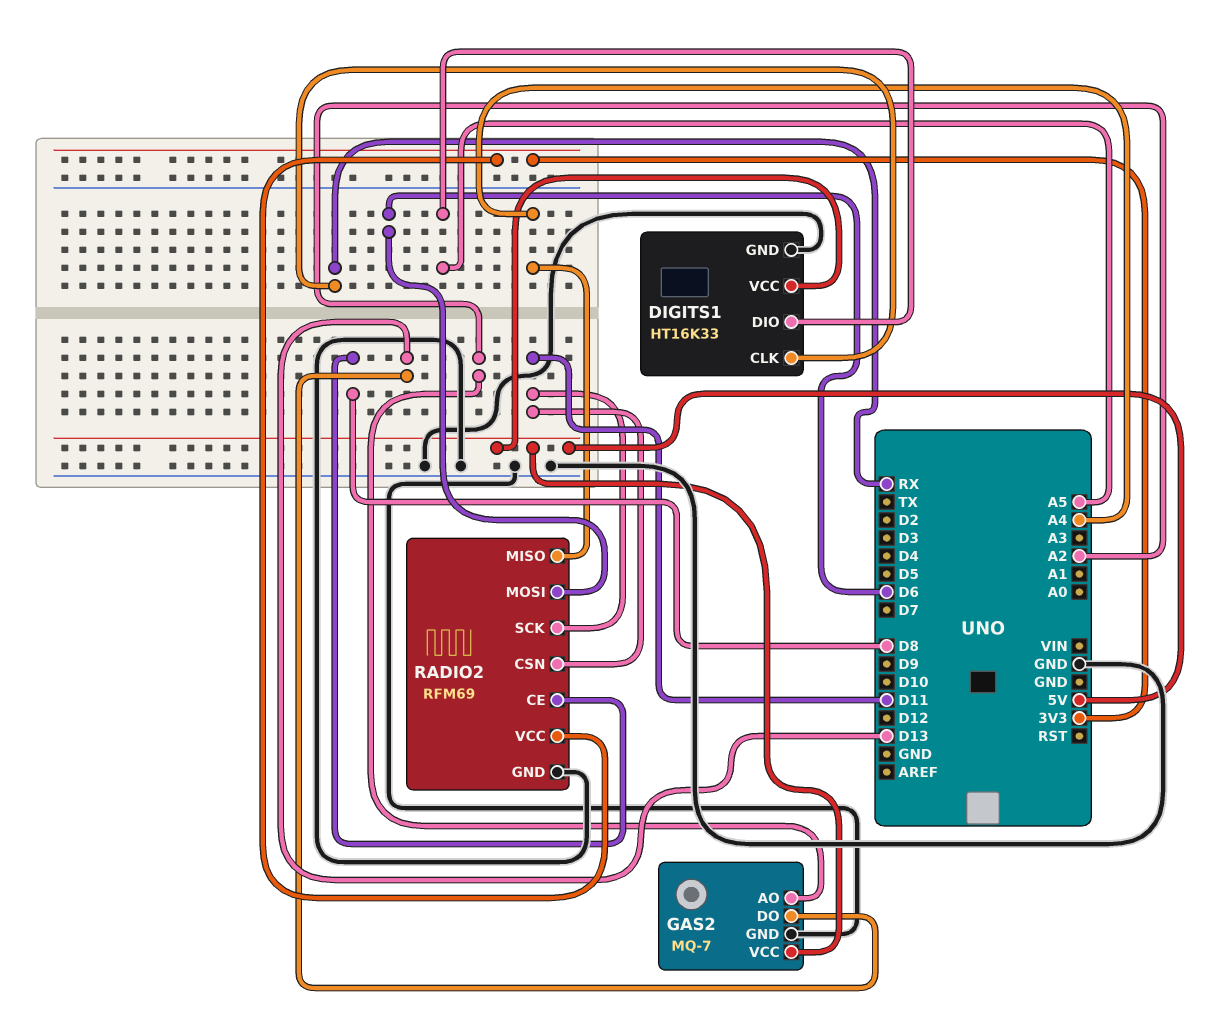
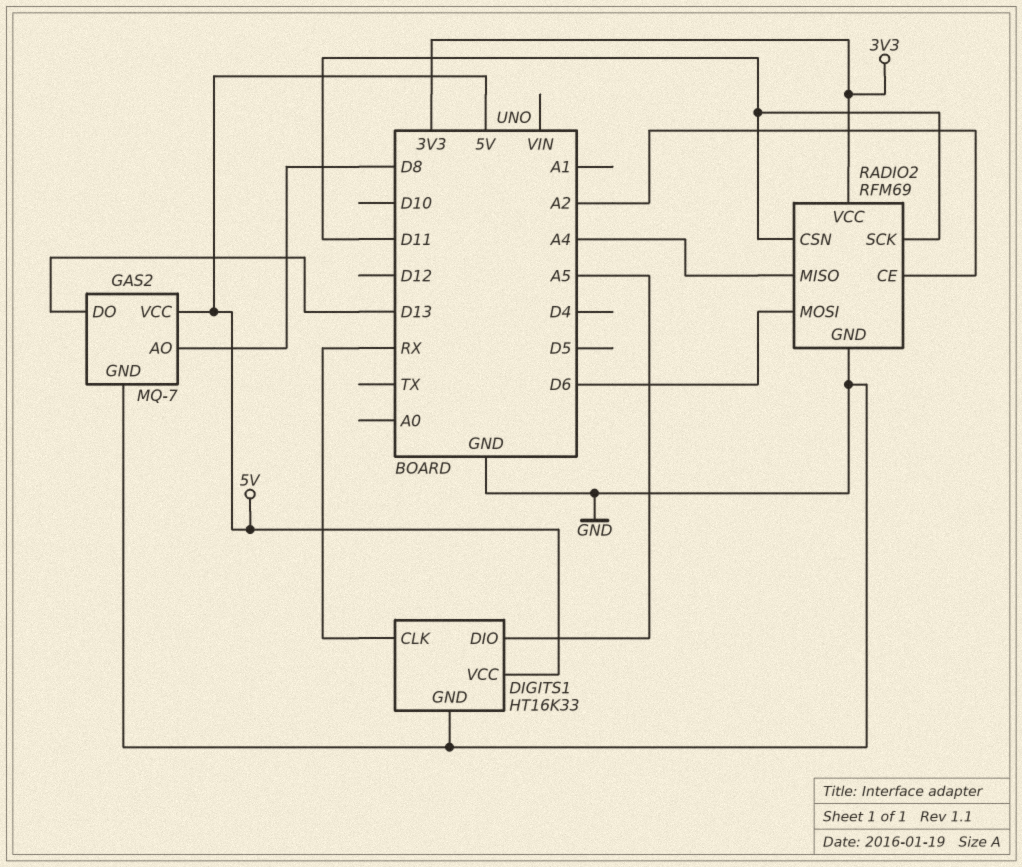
GAS2 pin AO: A2 -> D8
RADIO2 pin CE: D8 -> A2

